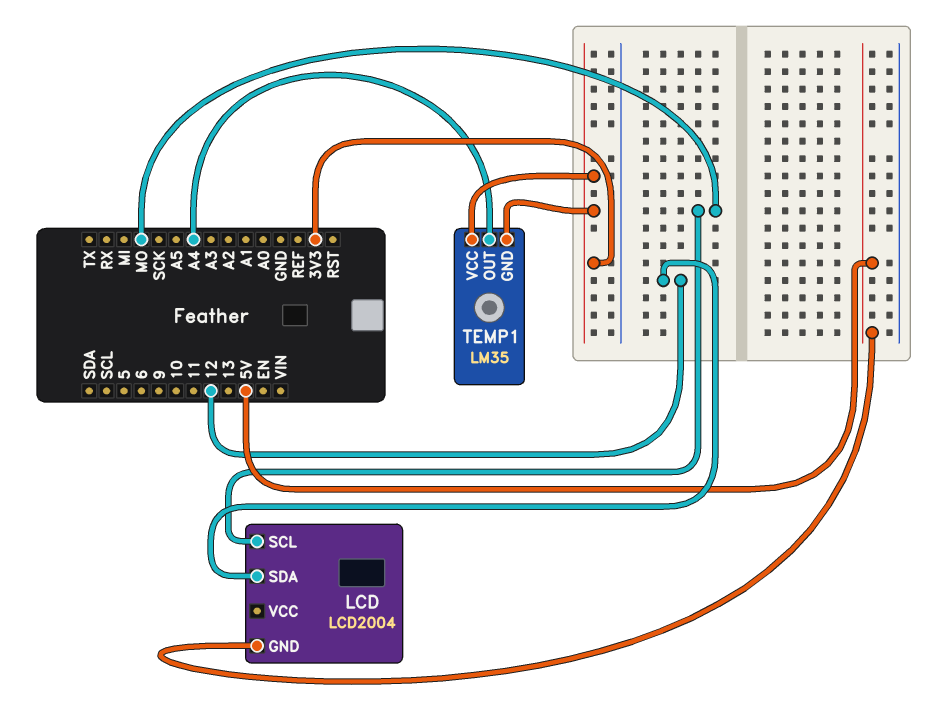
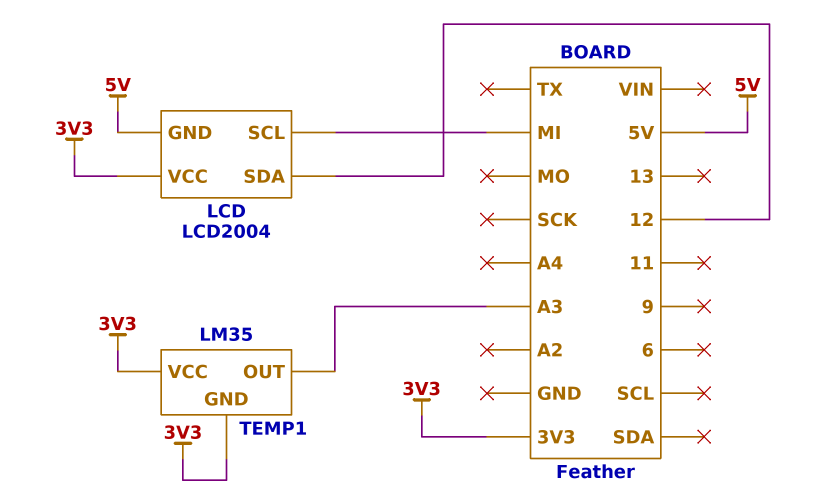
LCD pin SCL: MO -> MI
LCD pin VCC: none -> 3V3
TEMP1 pin OUT: A4 -> A3

